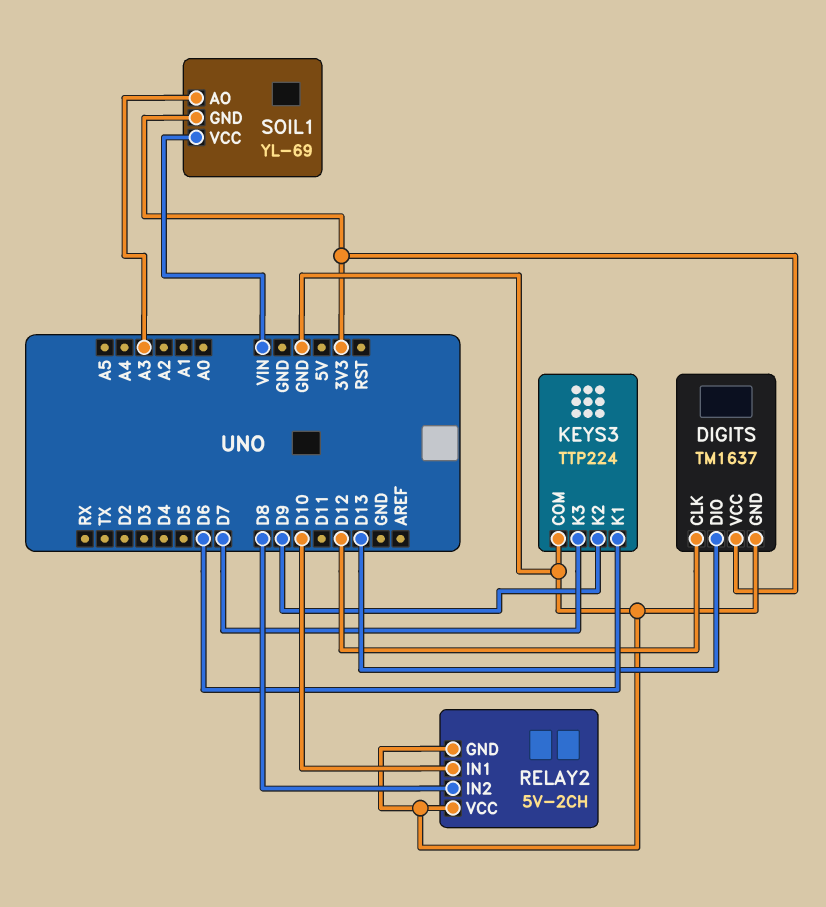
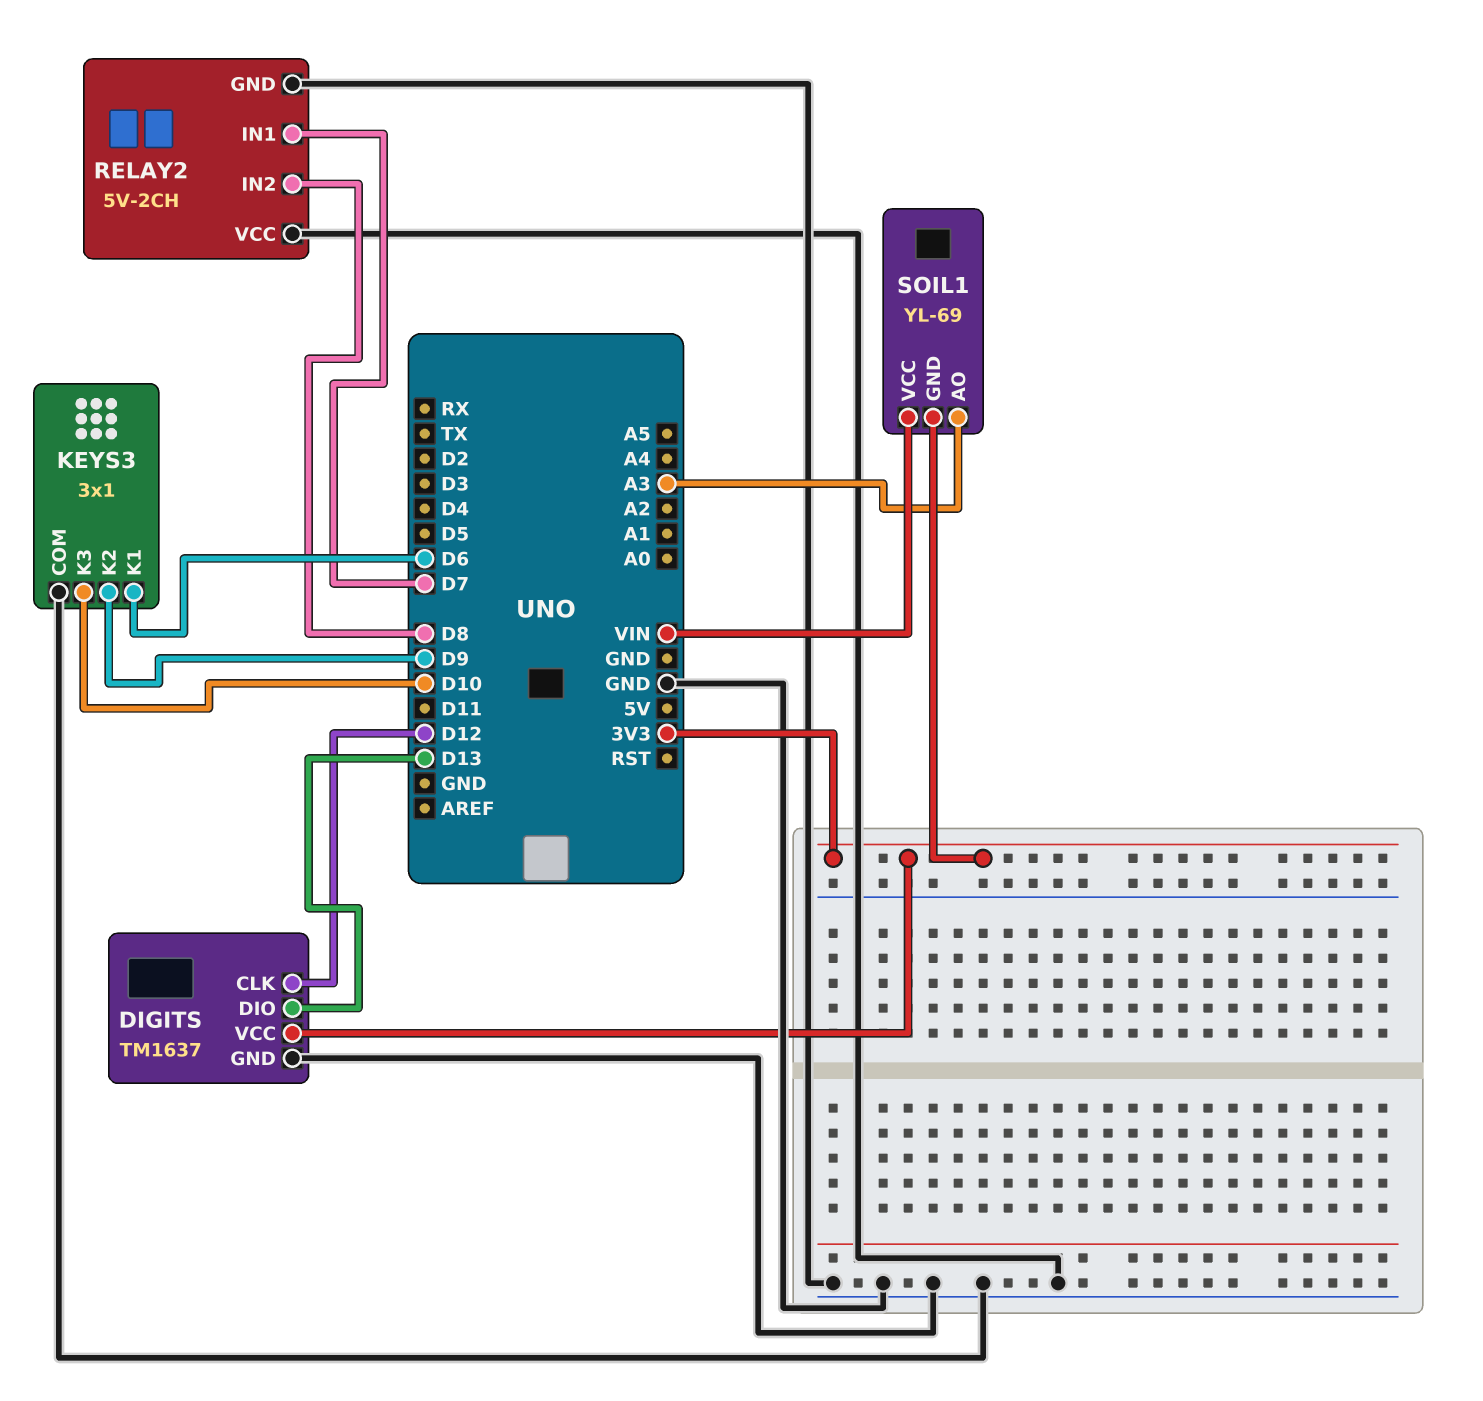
KEYS3: TTP224 -> 3x1
KEYS3 pin K3: D7 -> D10
RELAY2 pin IN1: D10 -> D7

